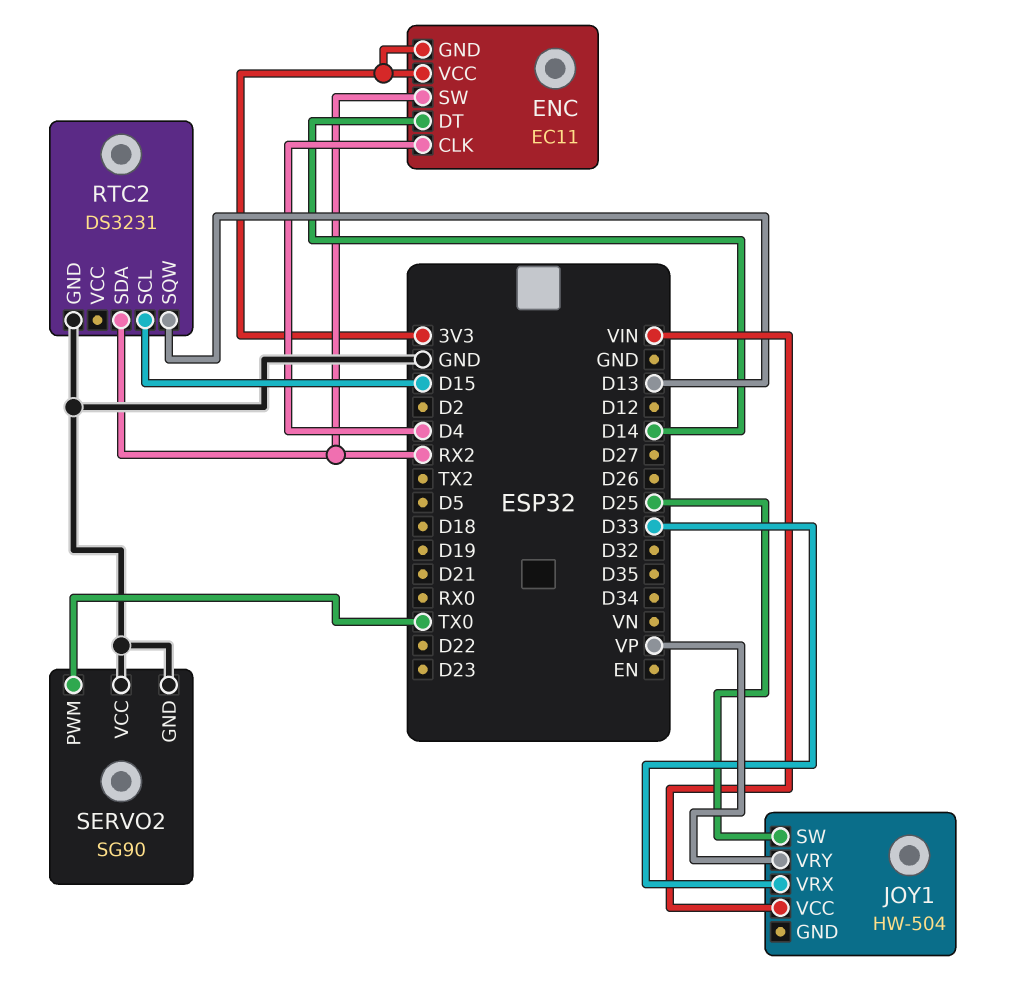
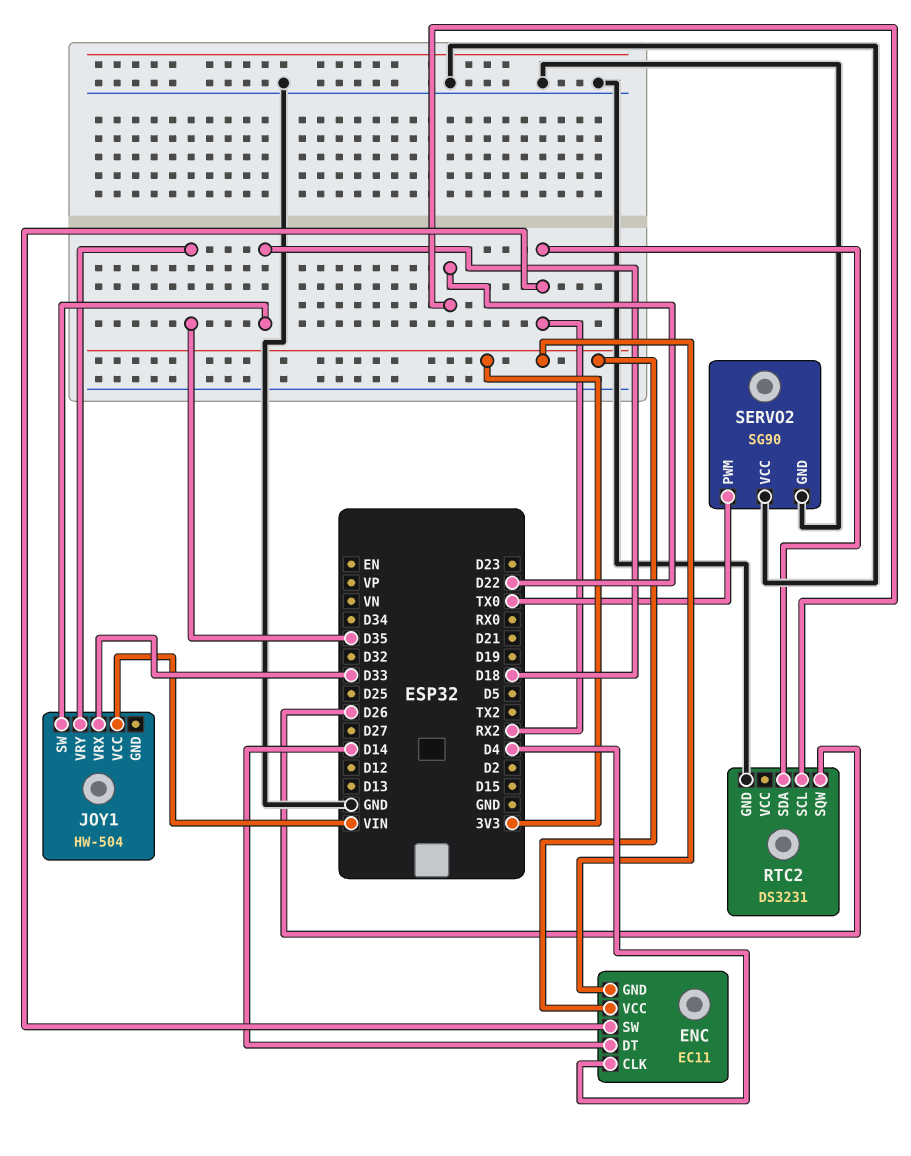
JOY1 pin SW: D25 -> D18
JOY1 pin VRY: VP -> D35
RTC2 pin SCL: D15 -> D22
RTC2 pin SQW: D13 -> D26

